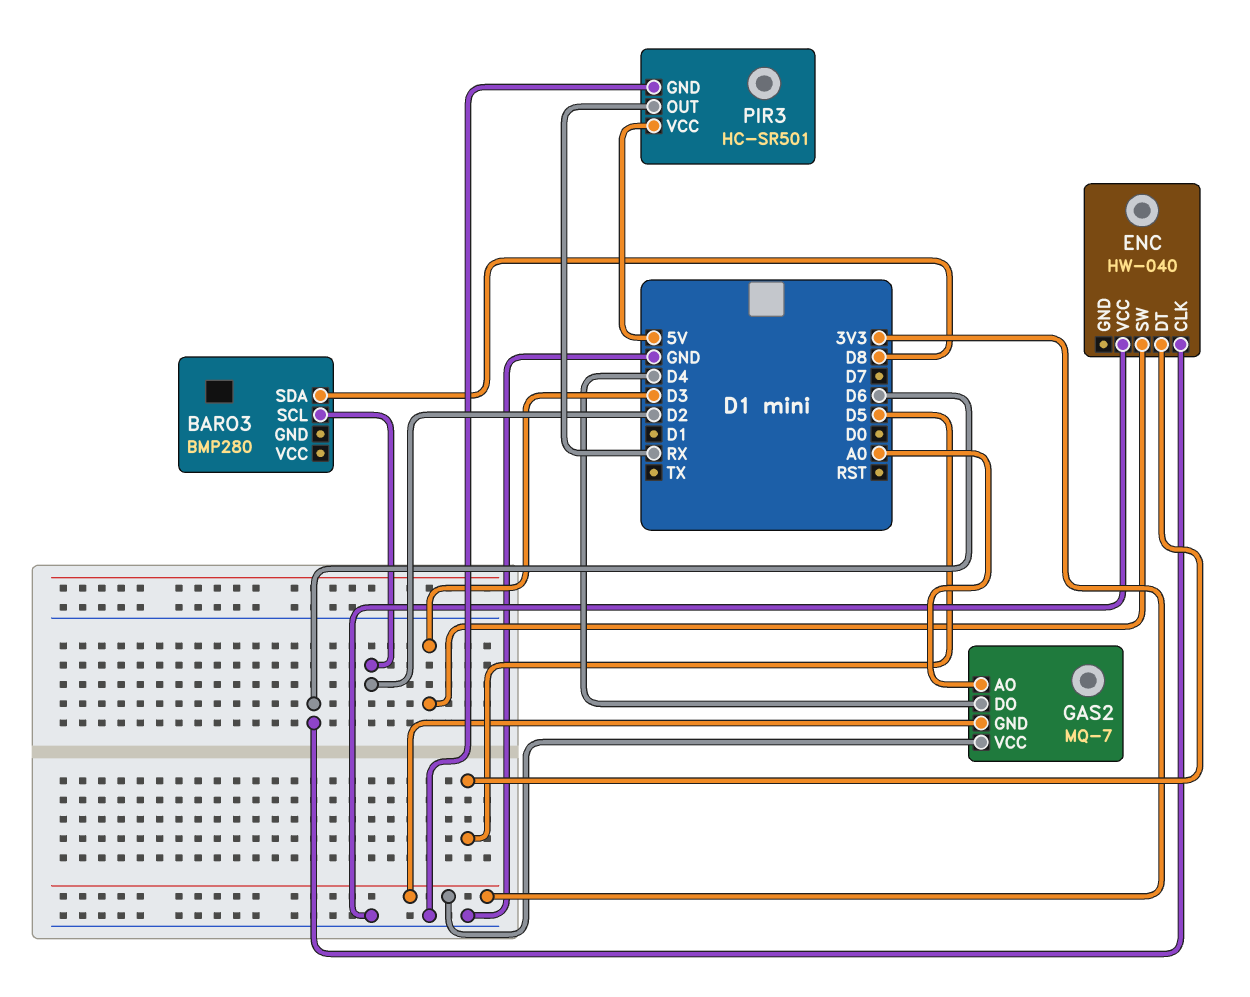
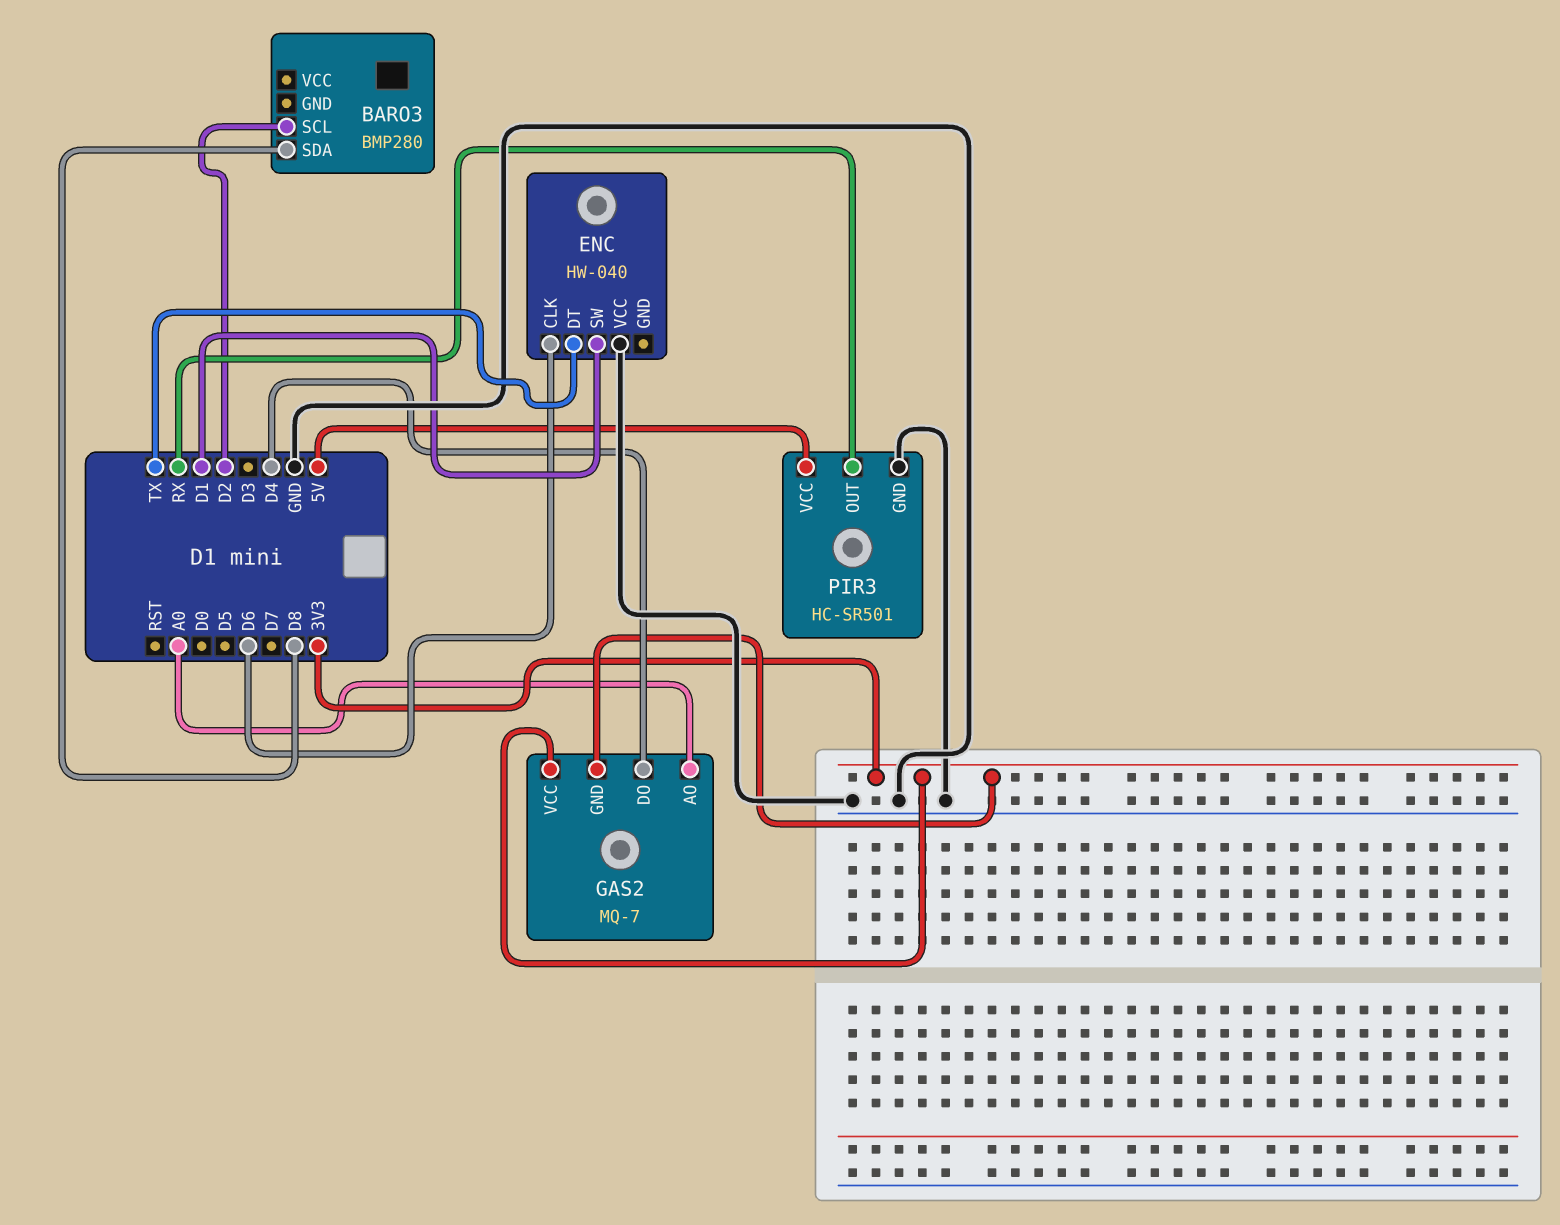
ENC pin DT: D5 -> TX
ENC pin SW: D3 -> D1

